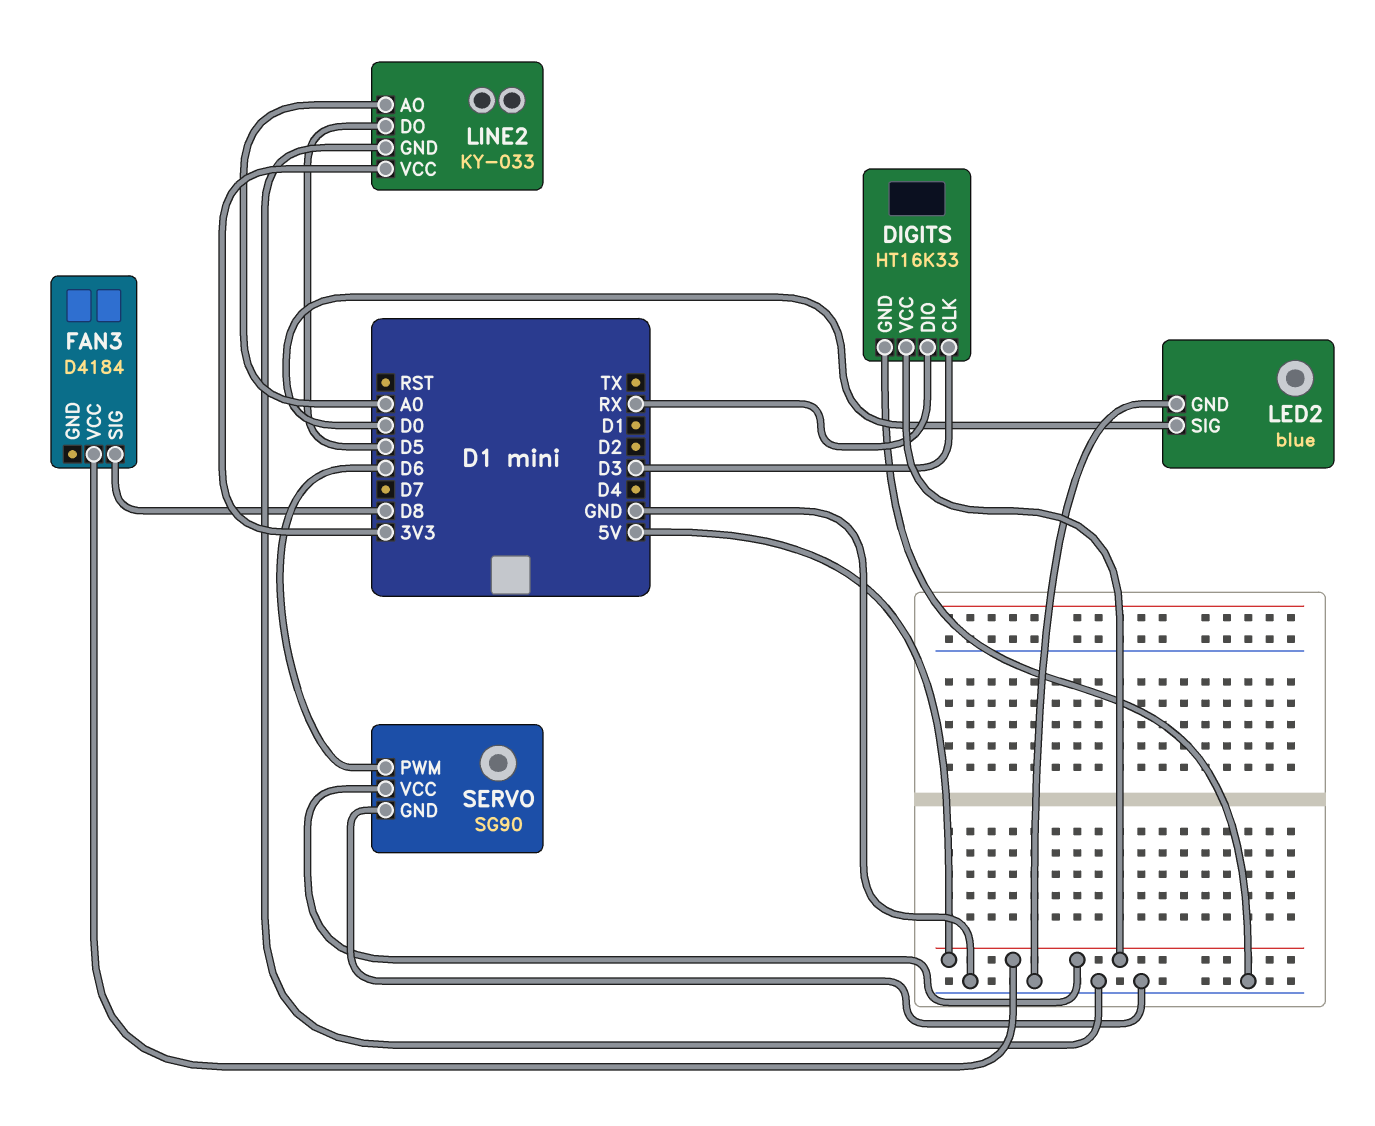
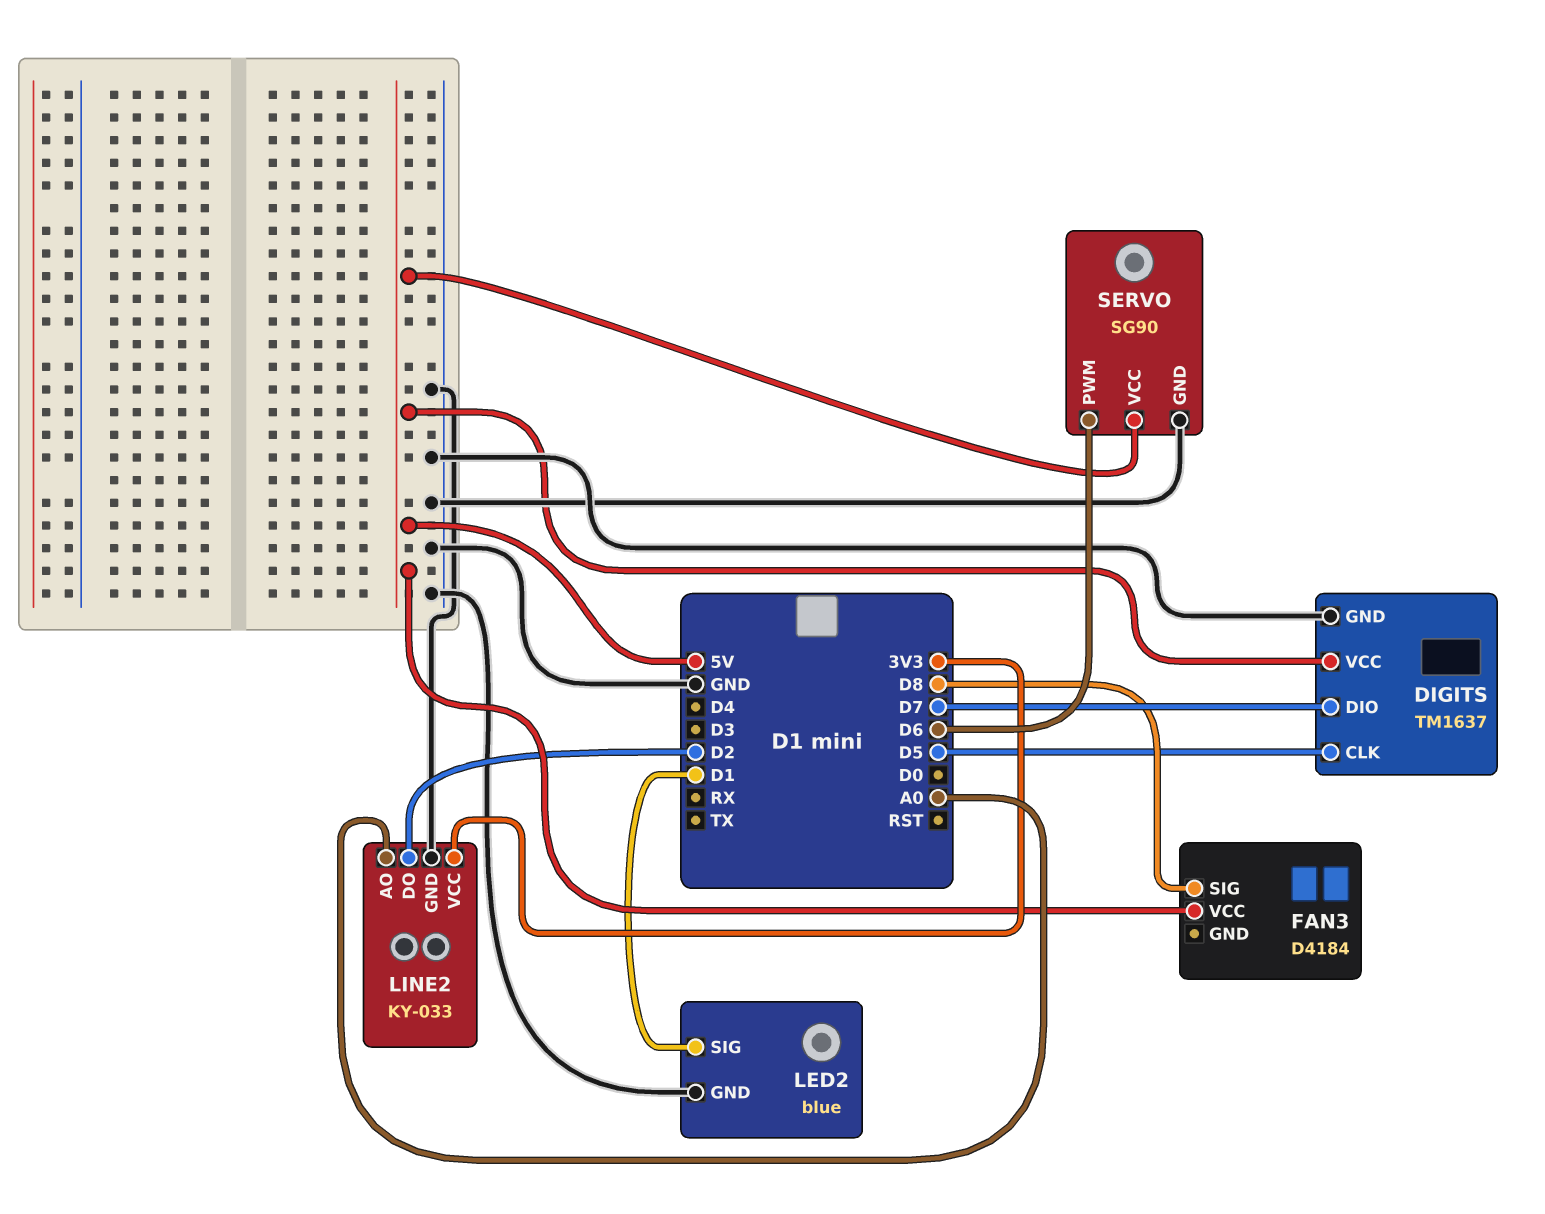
DIGITS: HT16K33 -> TM1637
DIGITS pin CLK: D3 -> D5
DIGITS pin DIO: RX -> D7
LED2 pin SIG: D0 -> D1
LINE2 pin DO: D5 -> D2

